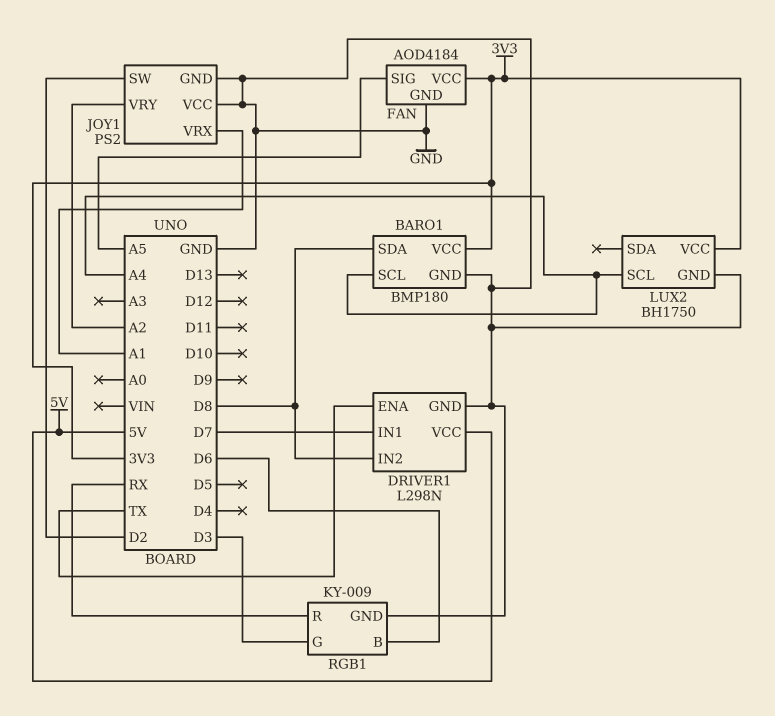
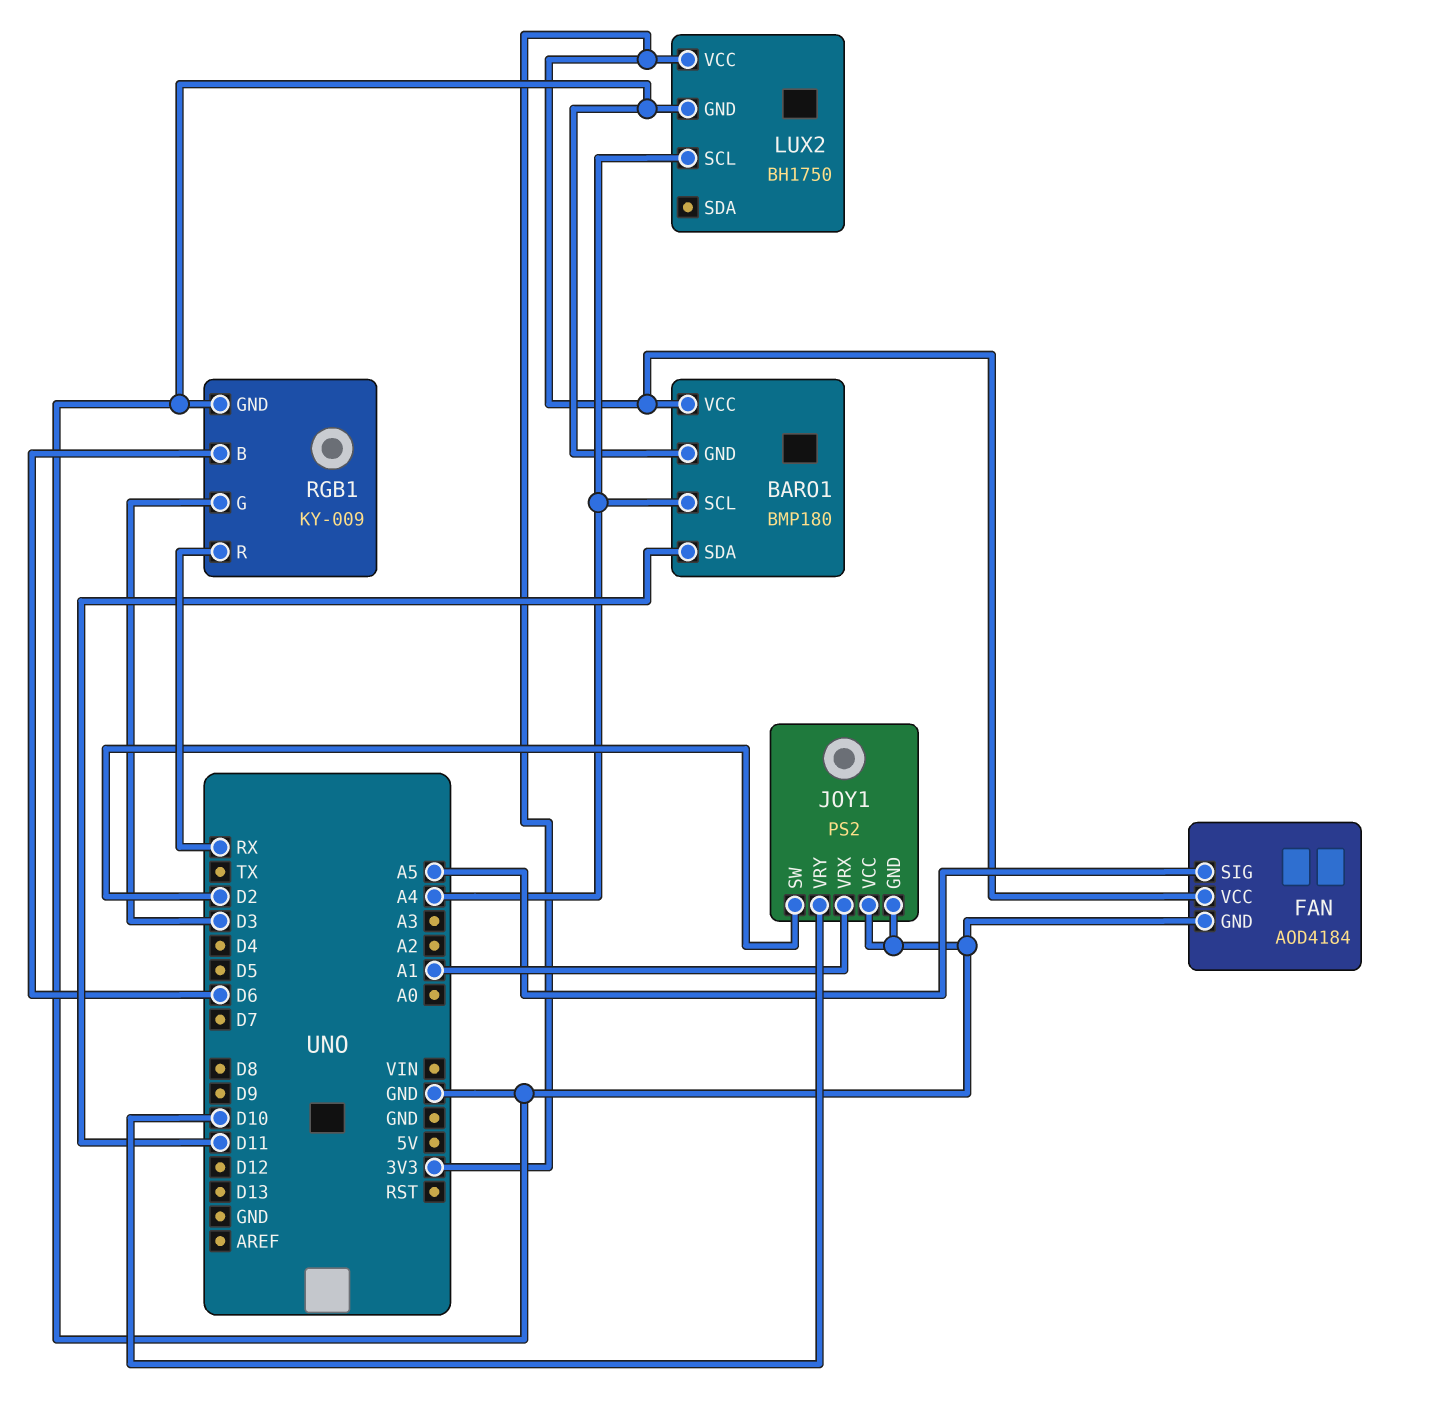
BARO1 pin SDA: D8 -> D11
DRIVER1: L298N -> none
DRIVER1 pin ENA: TX -> none
DRIVER1 pin GND: GND -> none
DRIVER1 pin IN1: D7 -> none
DRIVER1 pin IN2: D8 -> none
DRIVER1 pin VCC: 5V -> none
JOY1 pin VRY: A2 -> D10

